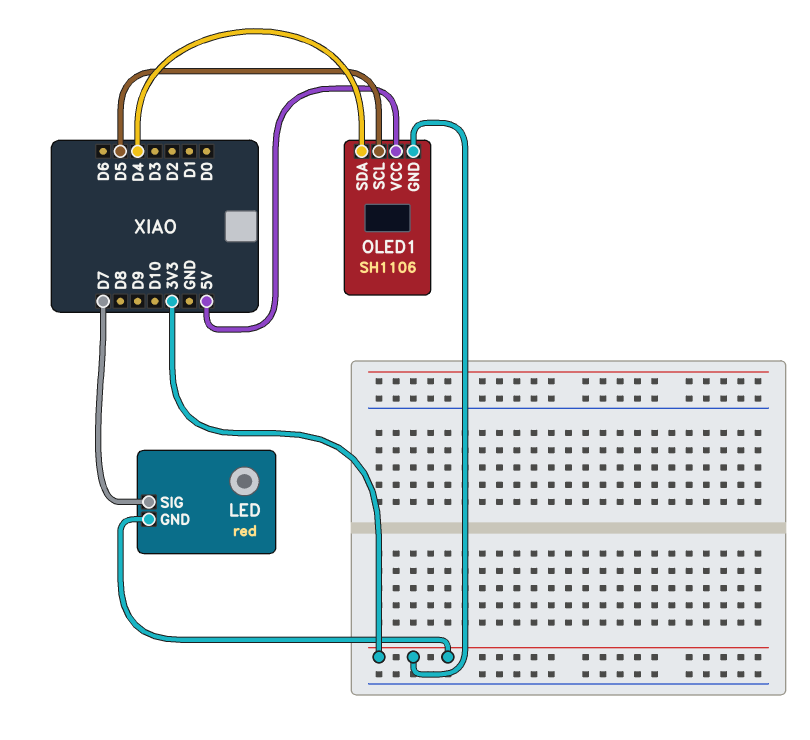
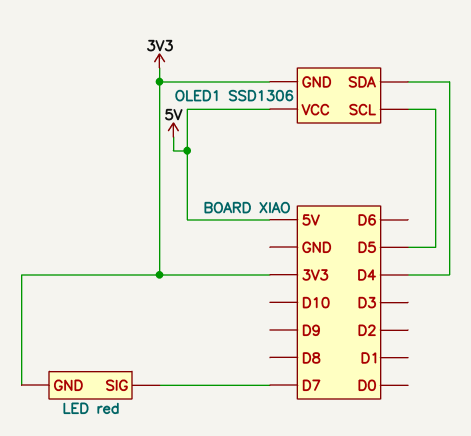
OLED1: SH1106 -> SSD1306

